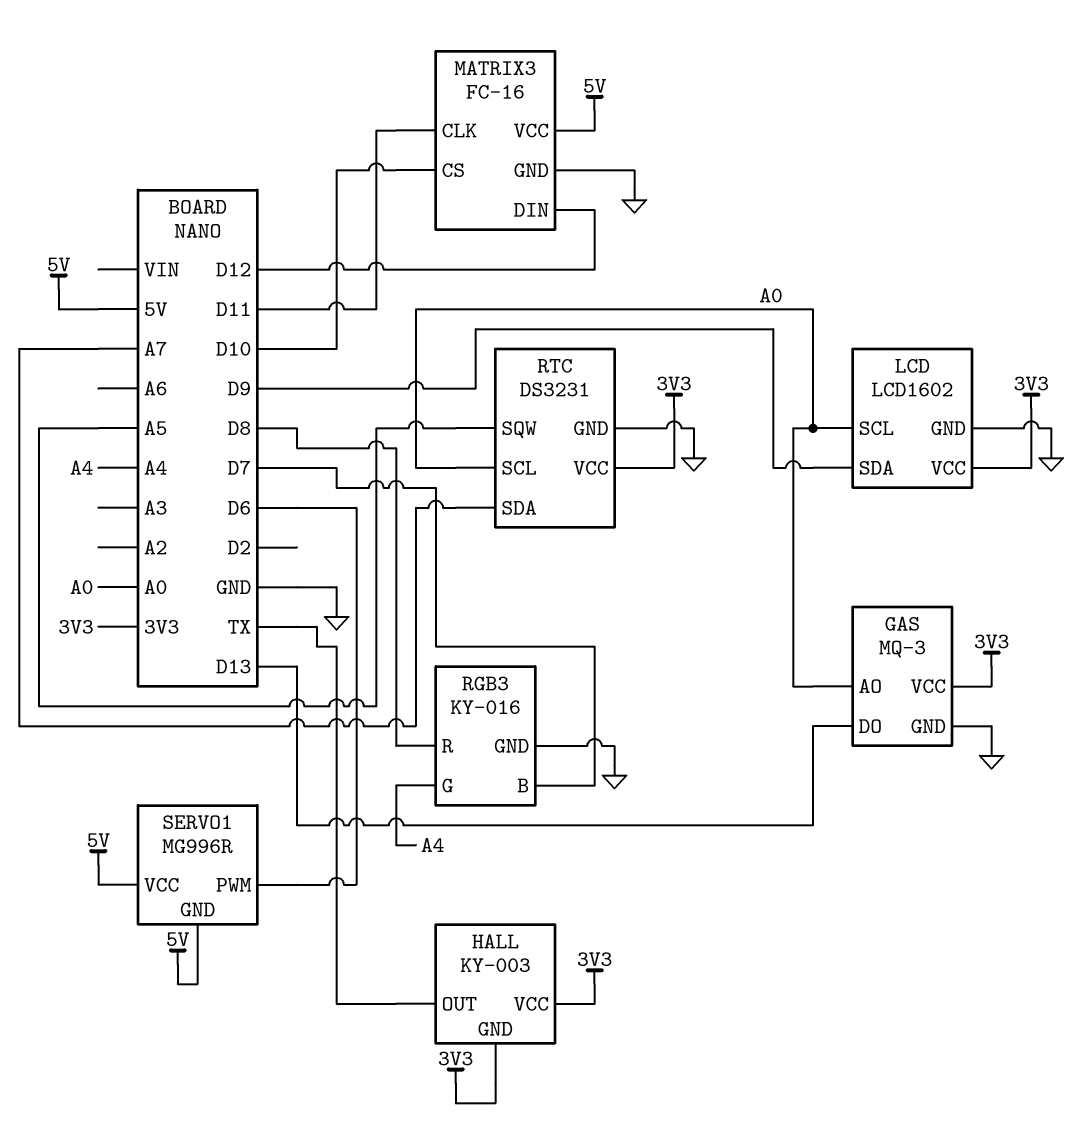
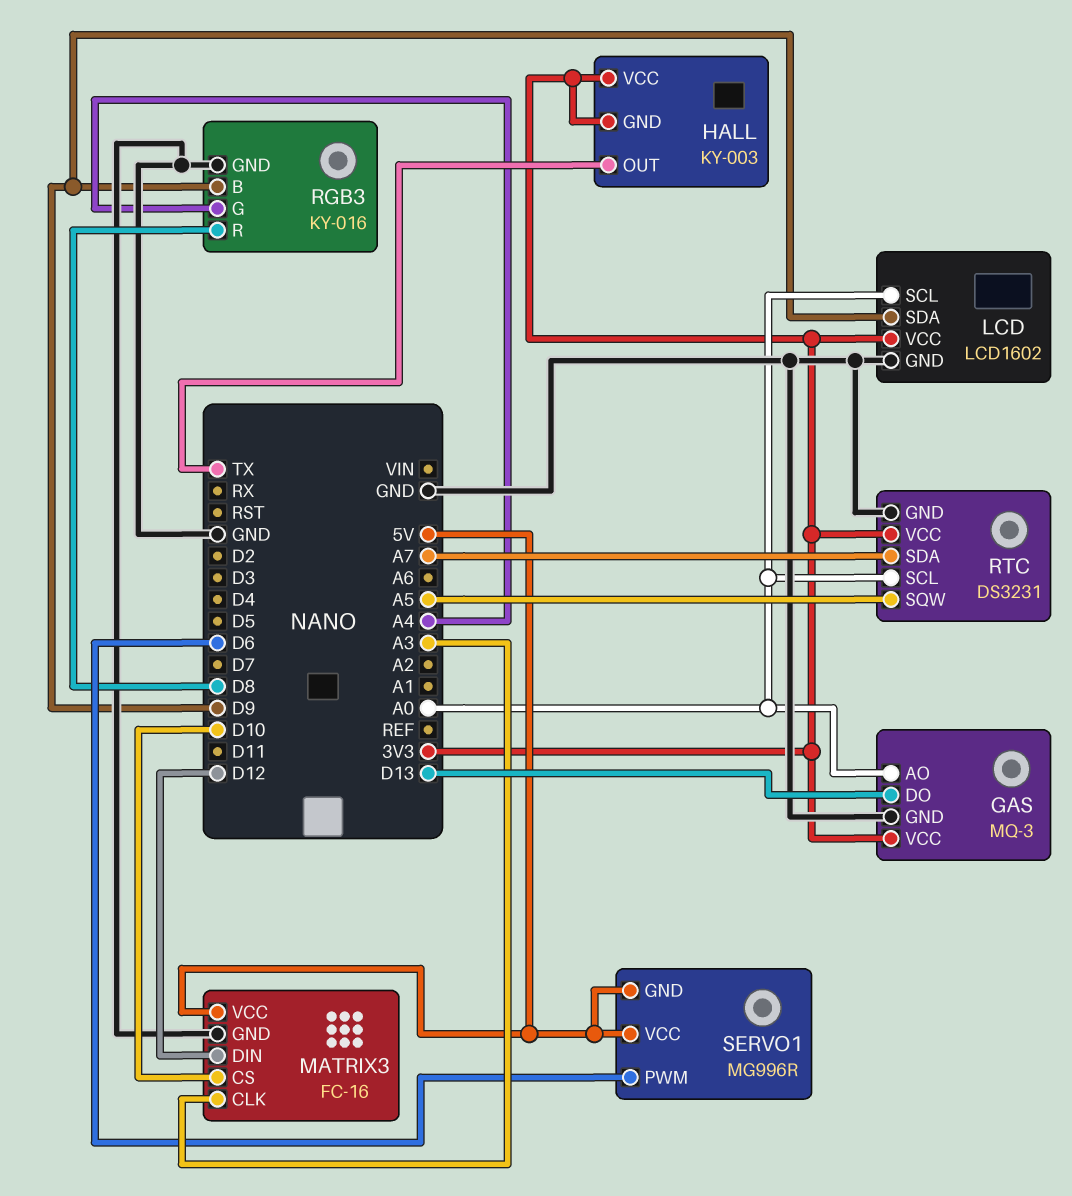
MATRIX3 pin CLK: D11 -> A3
RGB3 pin B: D7 -> D9

